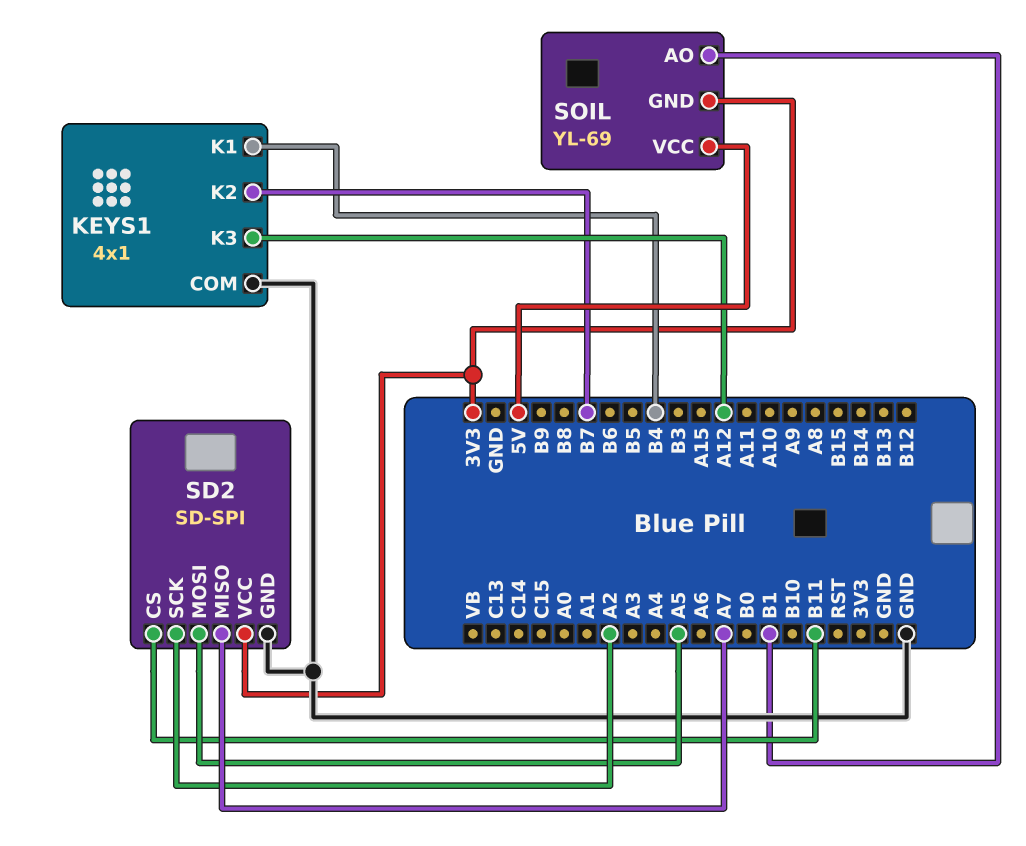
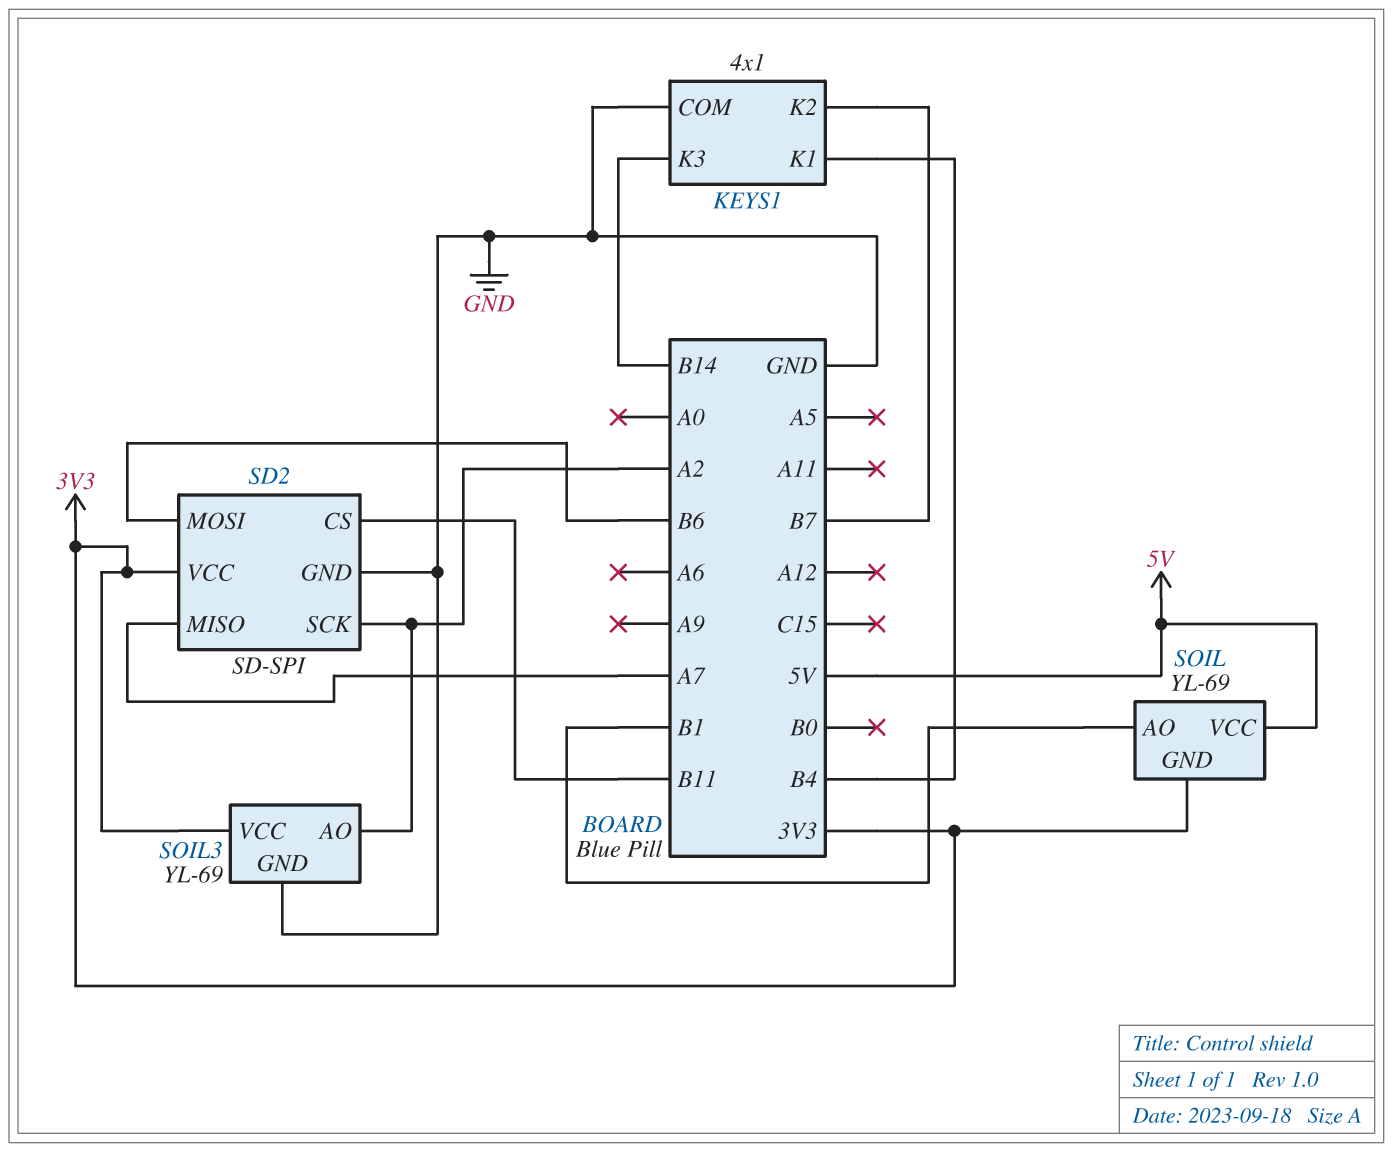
KEYS1 pin K3: A12 -> B14
SD2 pin MOSI: A5 -> B6
SOIL3: none -> YL-69
SOIL3 pin AO: none -> A2
SOIL3 pin GND: none -> GND
SOIL3 pin VCC: none -> 3V3

